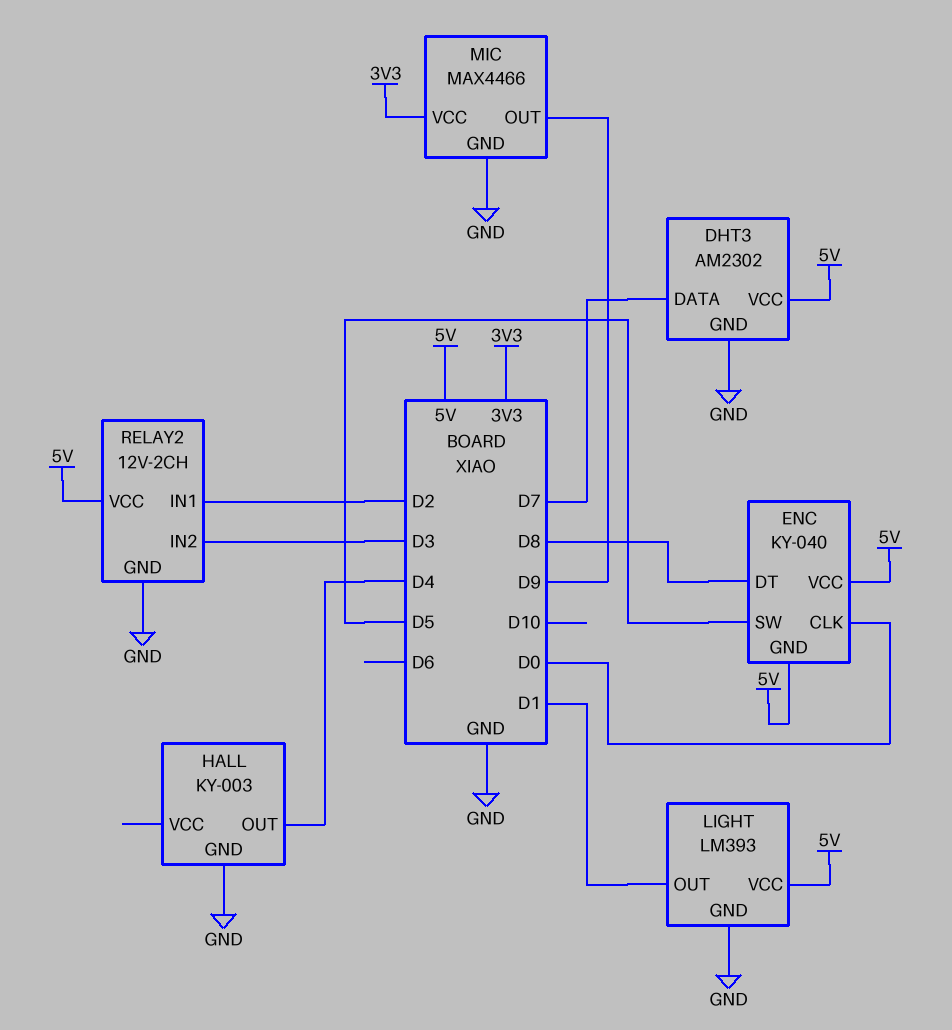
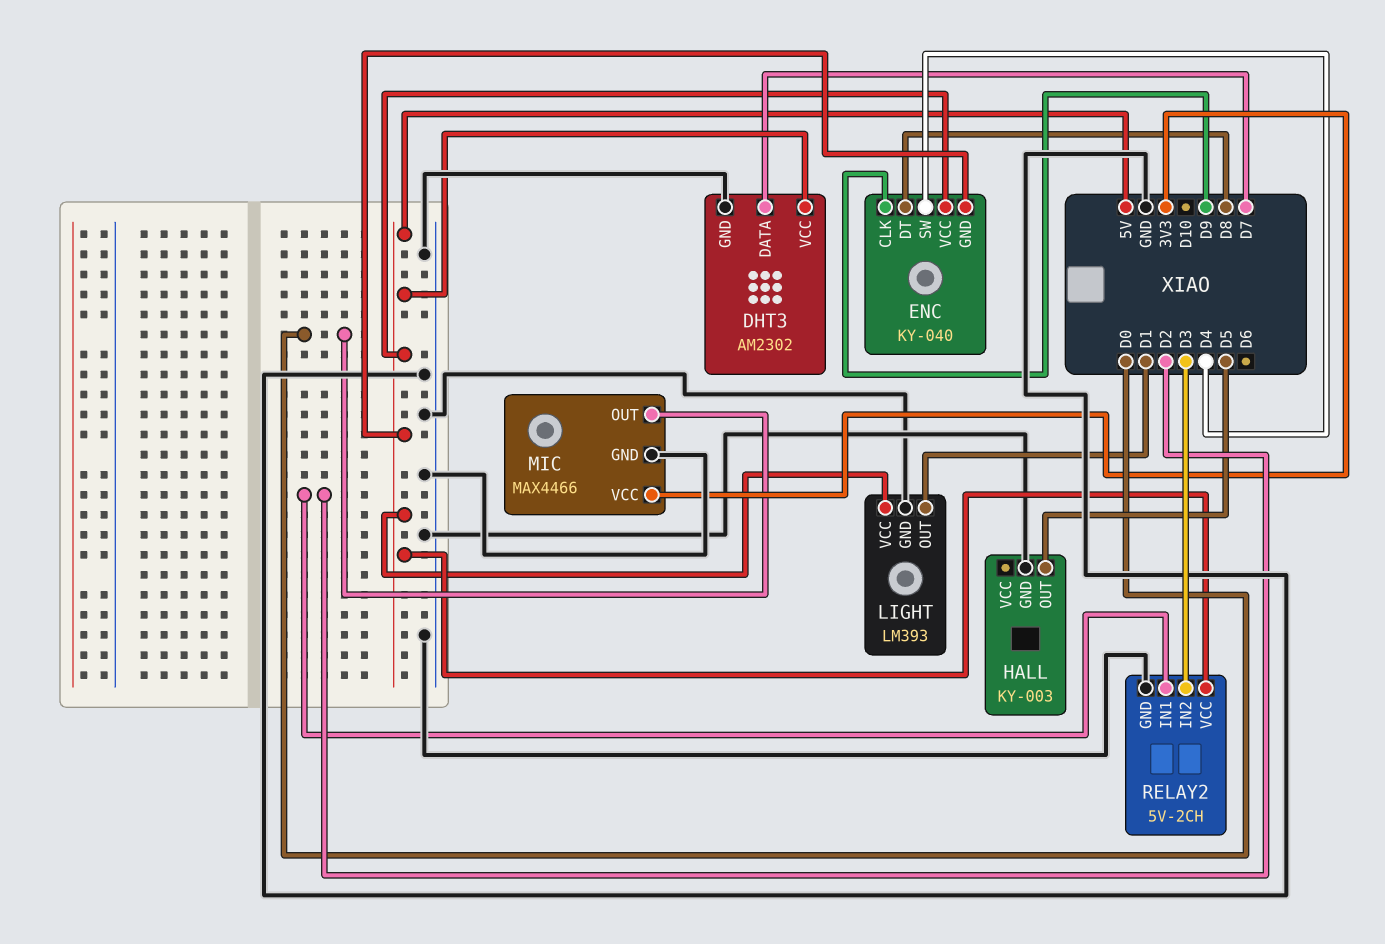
ENC pin CLK: D0 -> D9
ENC pin SW: D5 -> D4
HALL pin OUT: D4 -> D5
MIC pin OUT: D9 -> D0
RELAY2: 12V-2CH -> 5V-2CH

